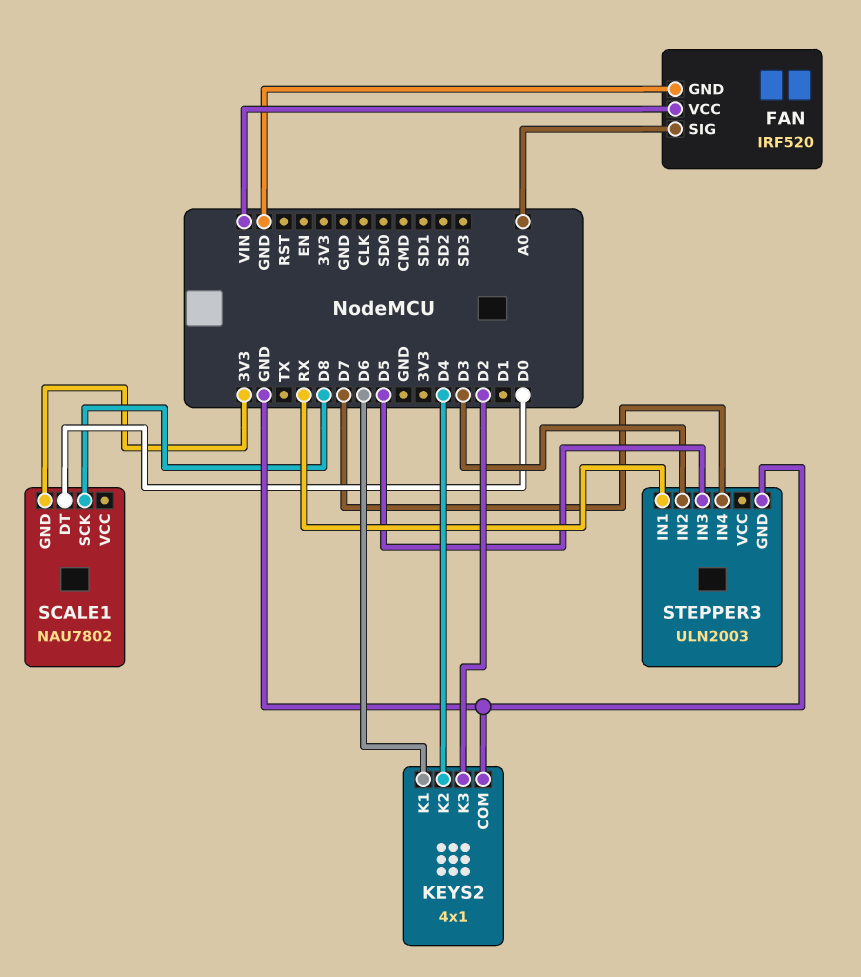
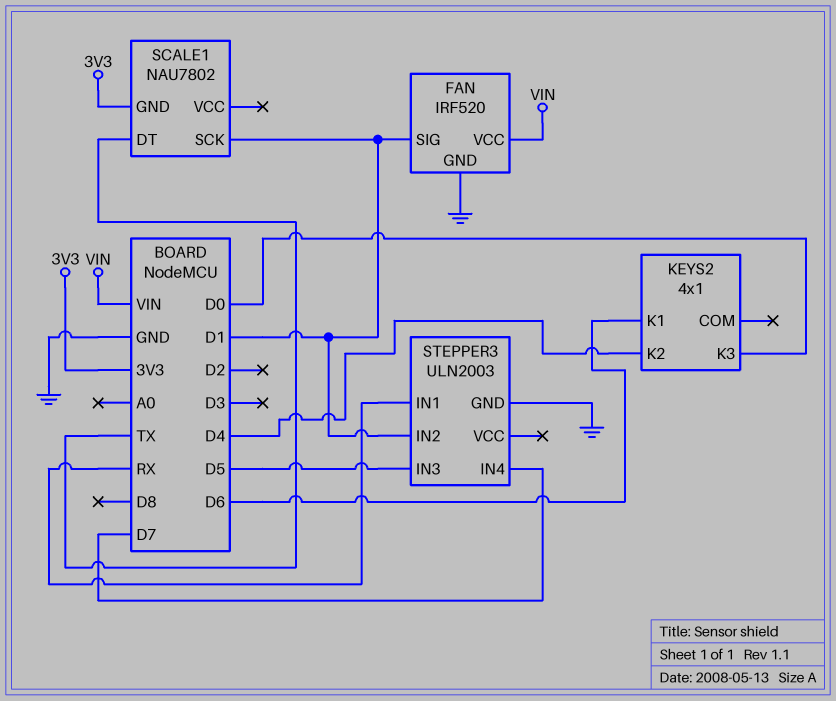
FAN pin SIG: A0 -> D1
KEYS2 pin COM: GND -> none
KEYS2 pin K3: D2 -> D0
SCALE1 pin DT: D0 -> TX
SCALE1 pin SCK: D8 -> D1
STEPPER3 pin IN2: D3 -> D1

